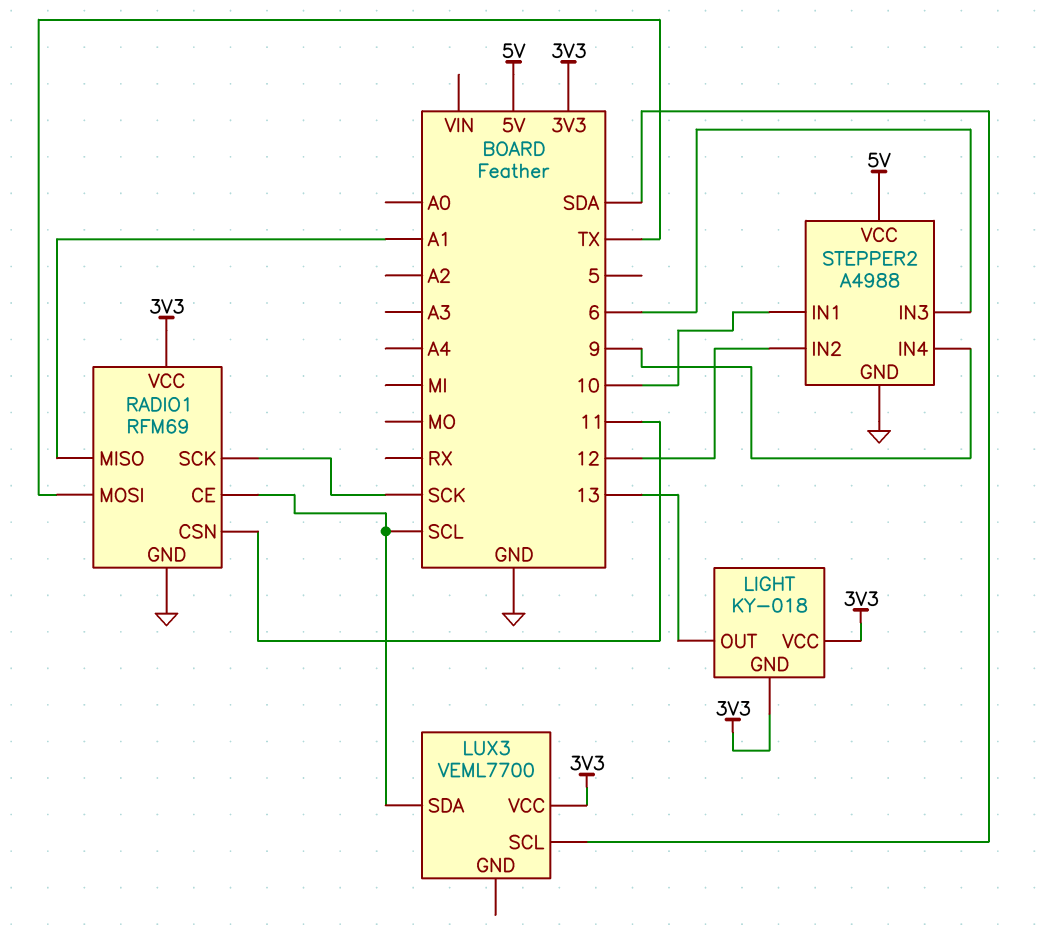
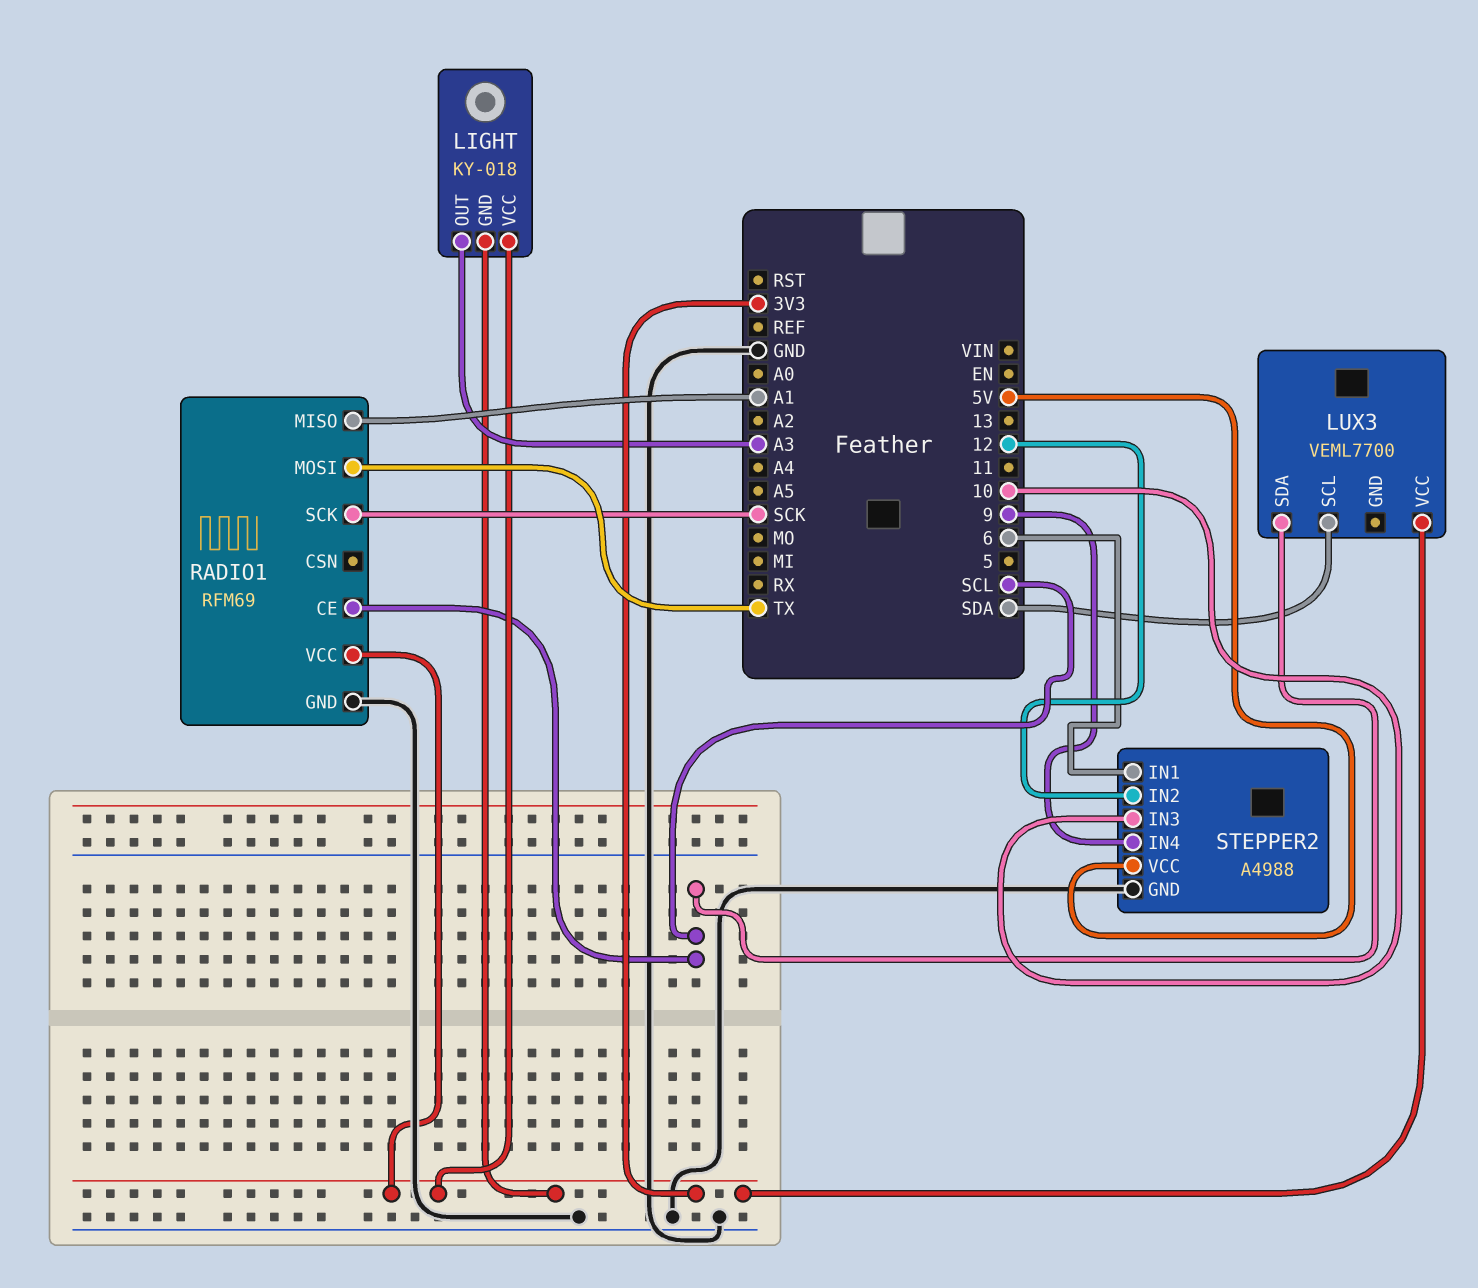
LIGHT pin OUT: 13 -> A3
RADIO1 pin CSN: 11 -> none
STEPPER2 pin IN1: 10 -> 6
STEPPER2 pin IN3: 6 -> 10

